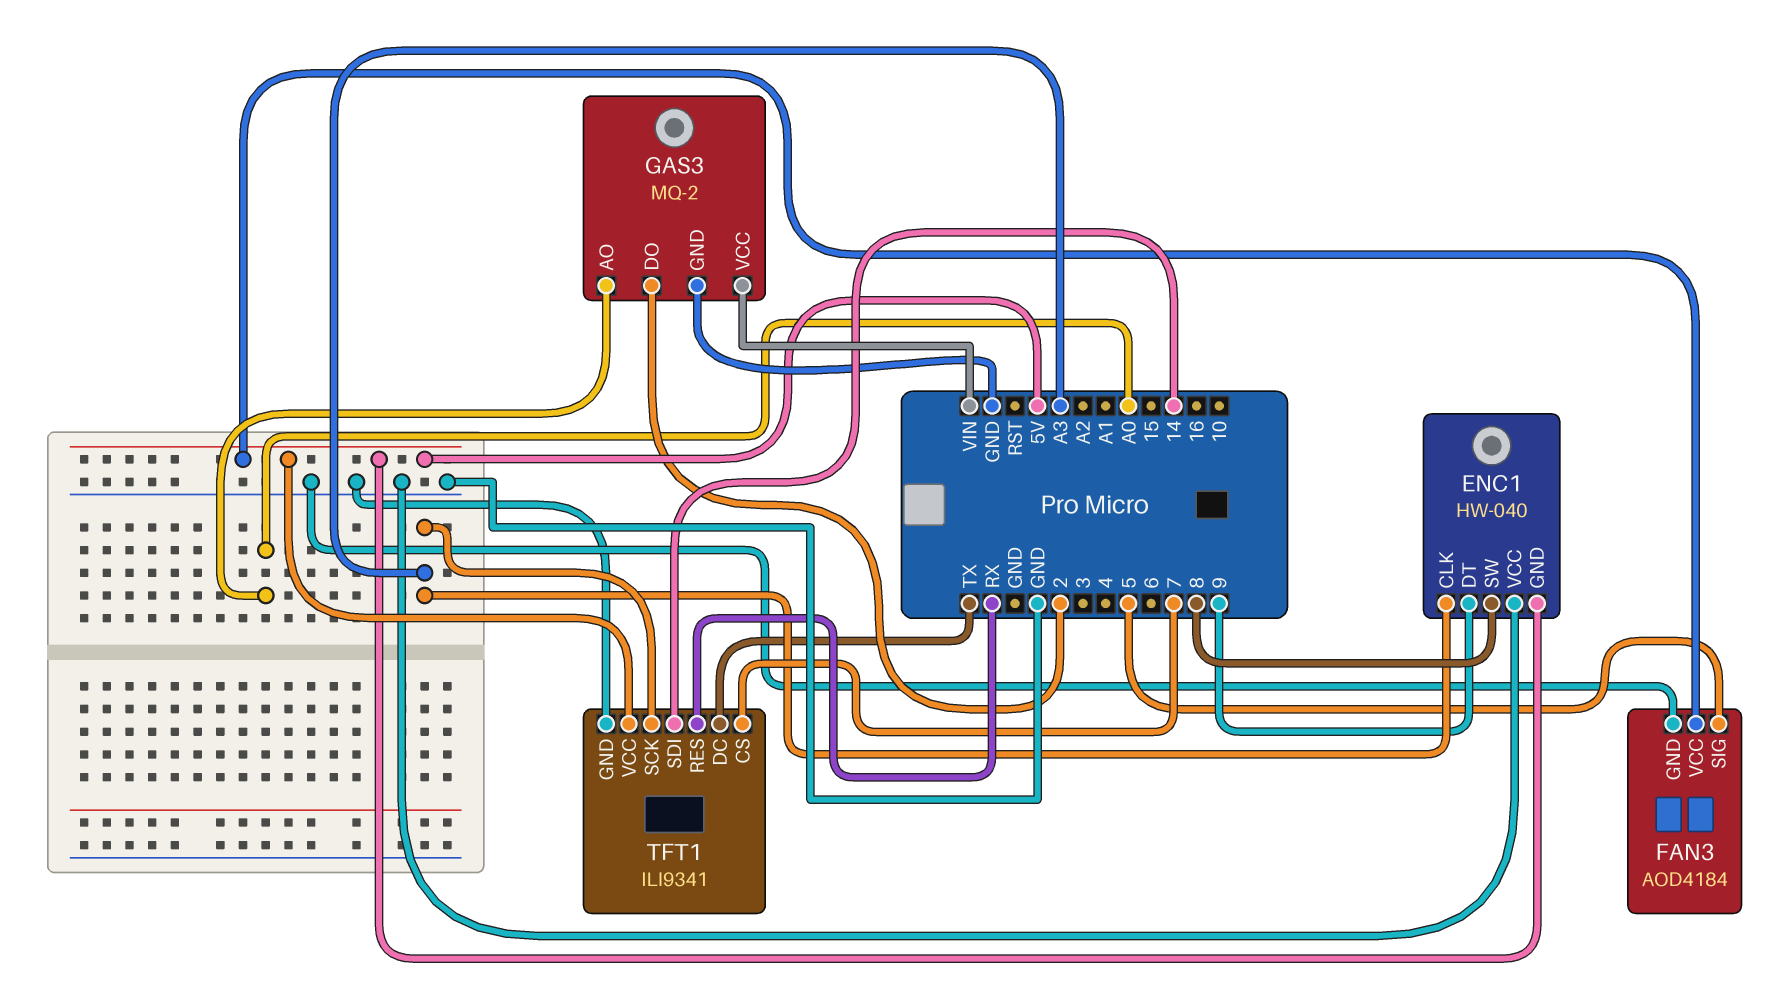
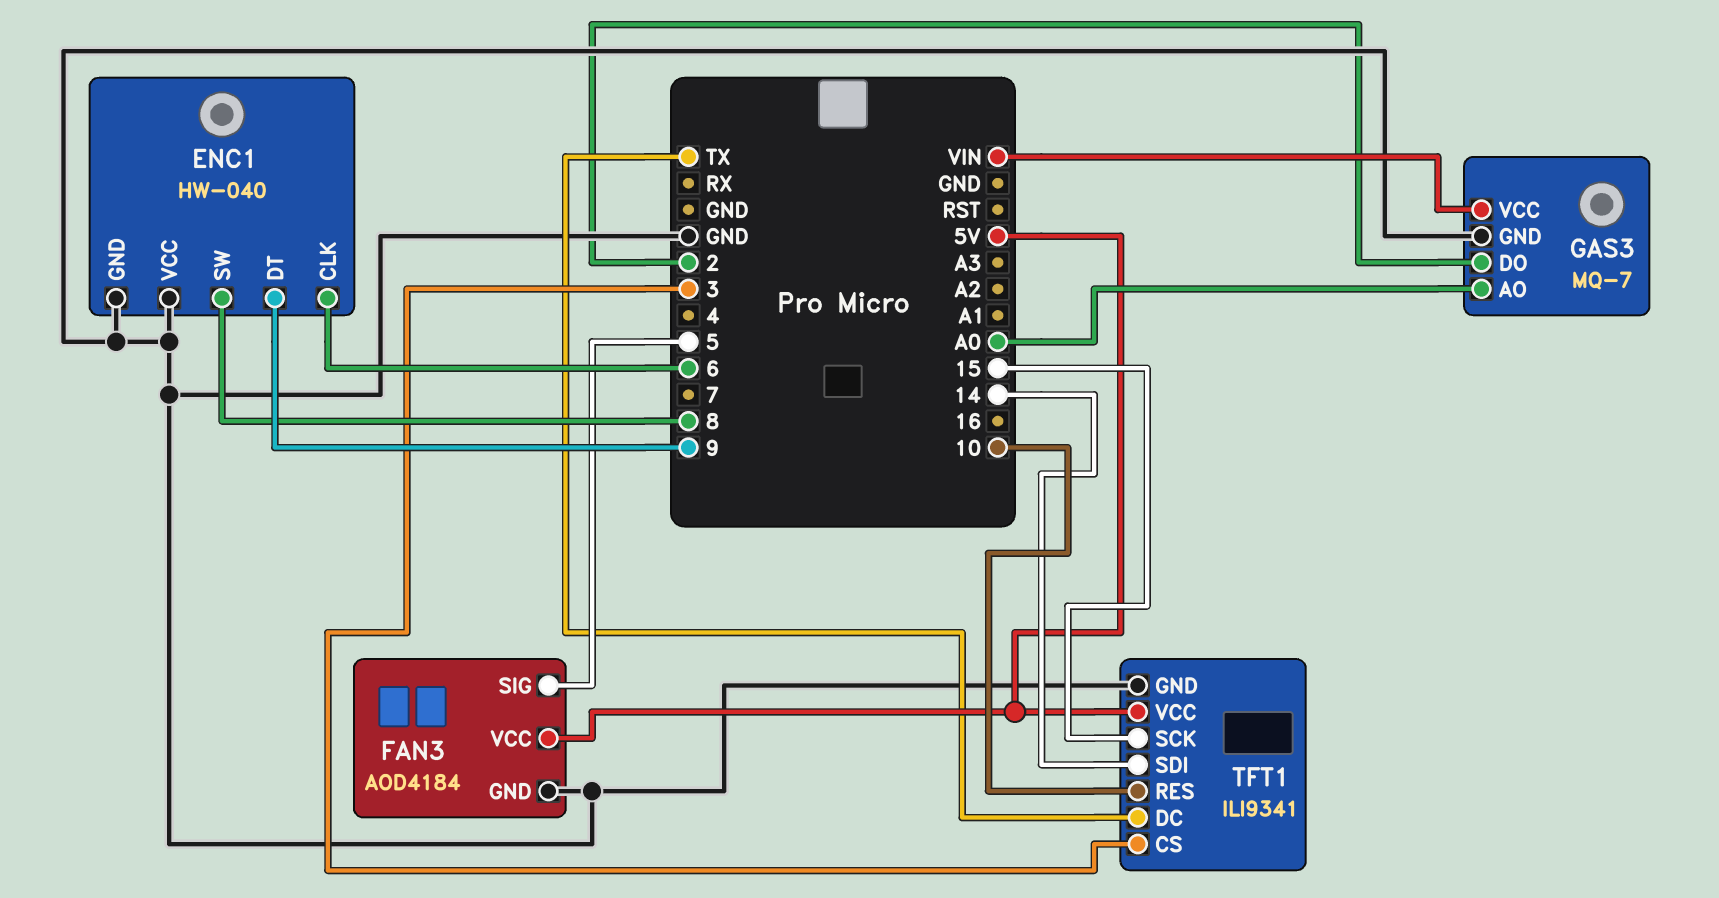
ENC1 pin CLK: A3 -> 6
ENC1 pin GND: 5V -> GND
GAS3: MQ-2 -> MQ-7
TFT1 pin CS: 7 -> 3
TFT1 pin RES: RX -> 10
TFT1 pin SCK: A3 -> 15

